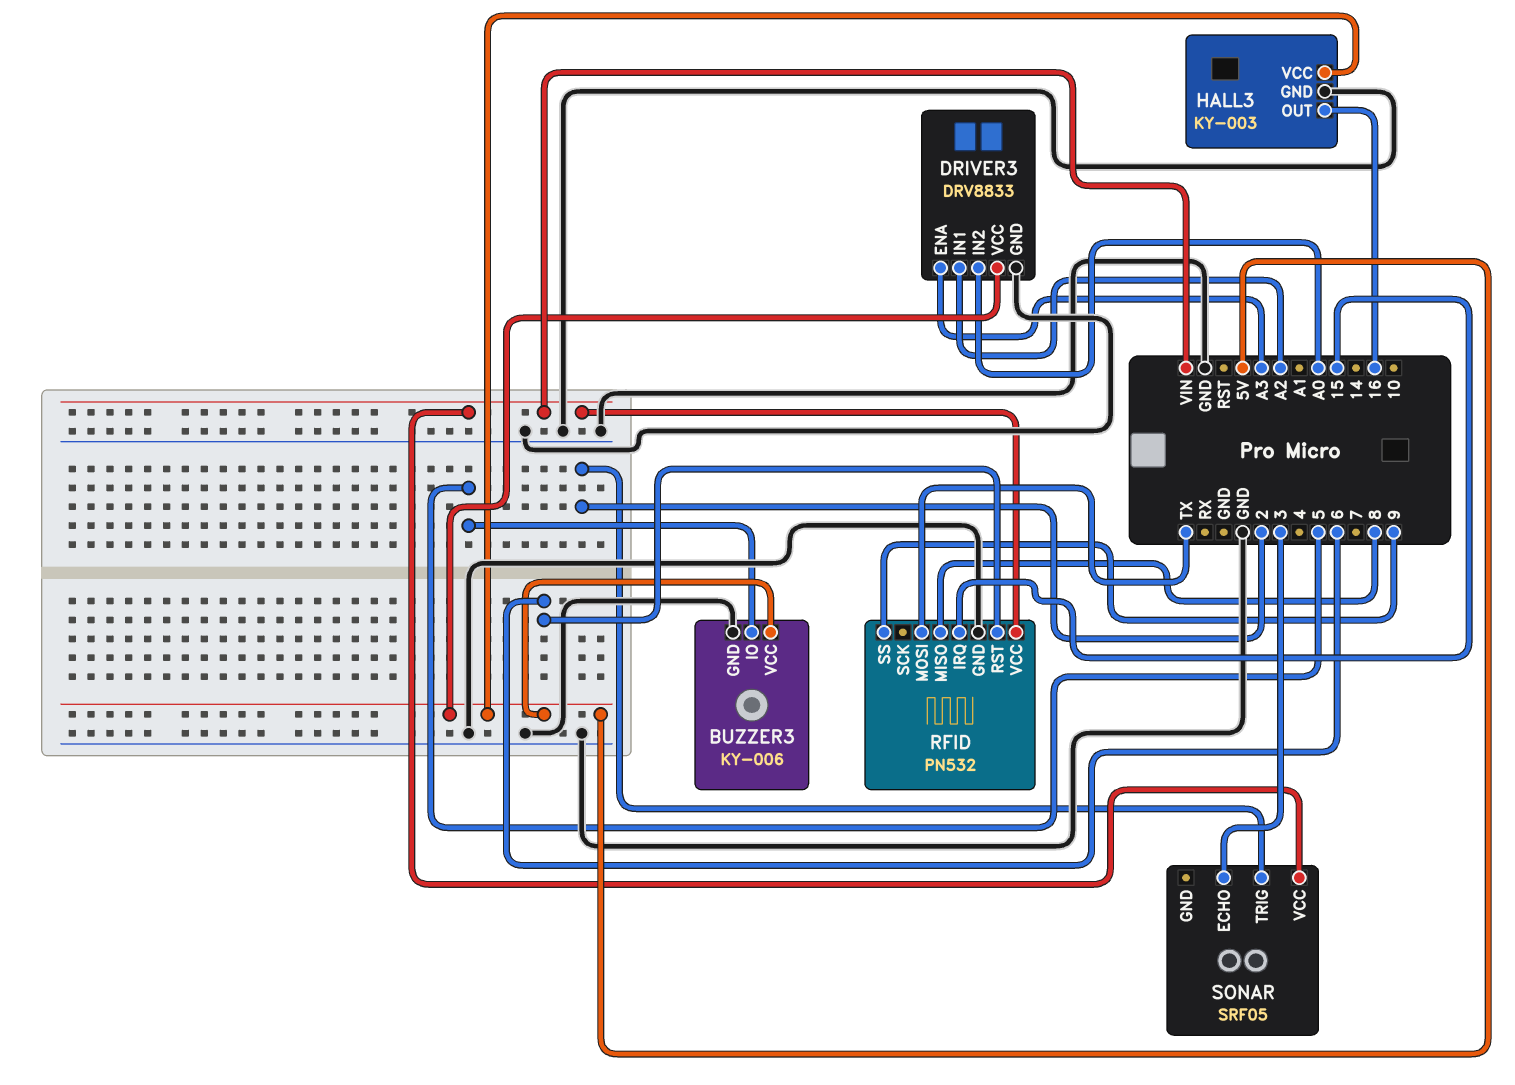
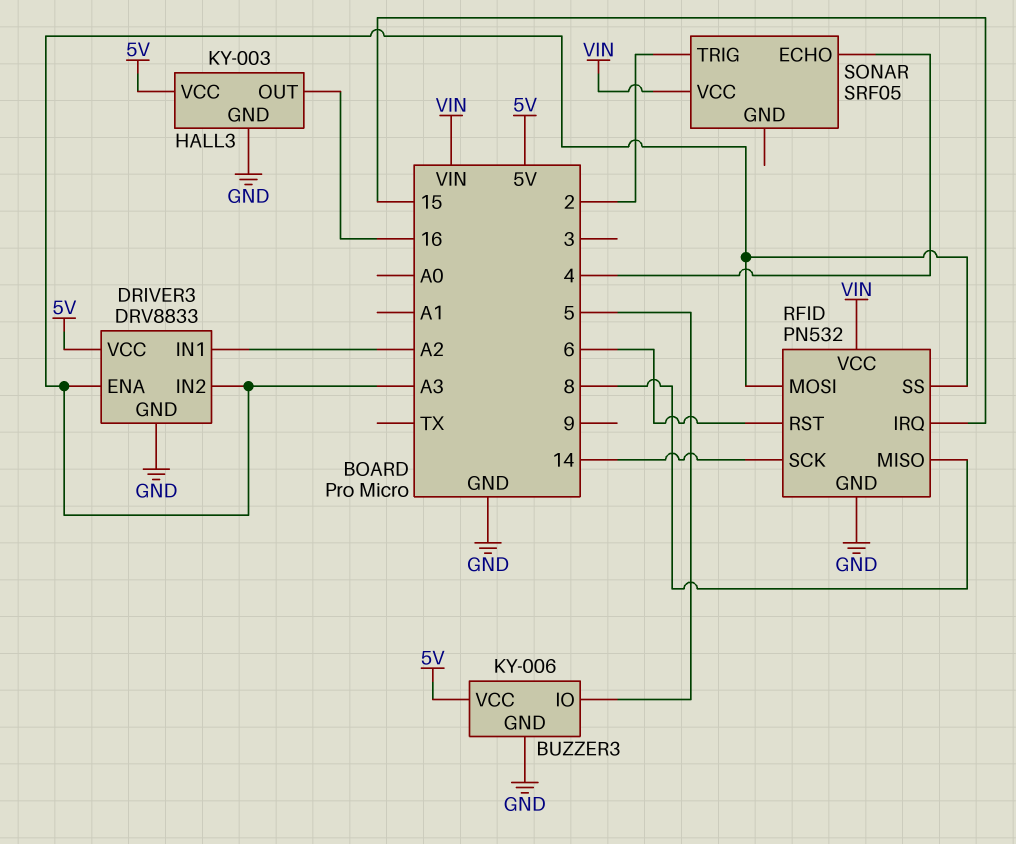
DRIVER3 pin IN2: A0 -> A3
RFID pin MOSI: TX -> A3
RFID pin SCK: none -> 14
RFID pin SS: 9 -> A3
SONAR pin ECHO: 3 -> 4

